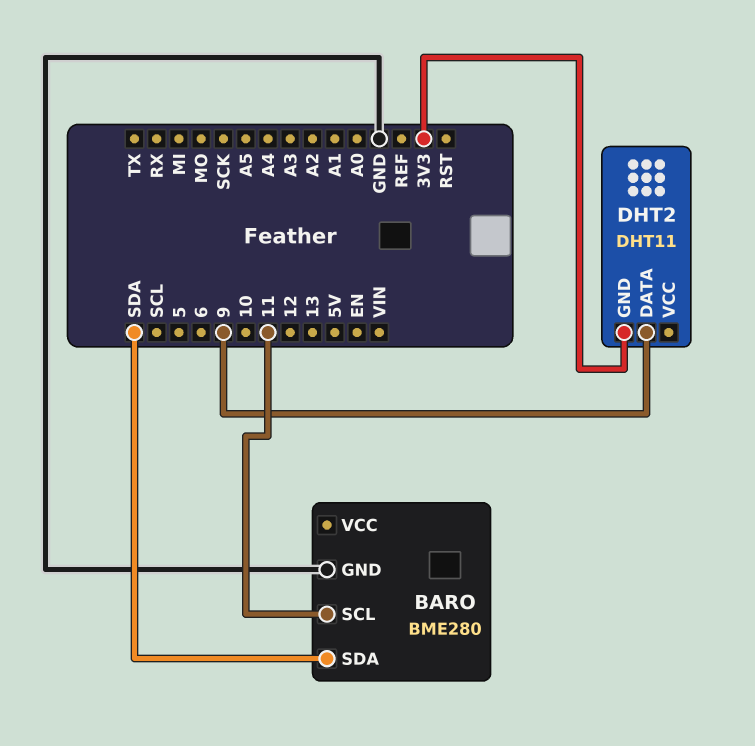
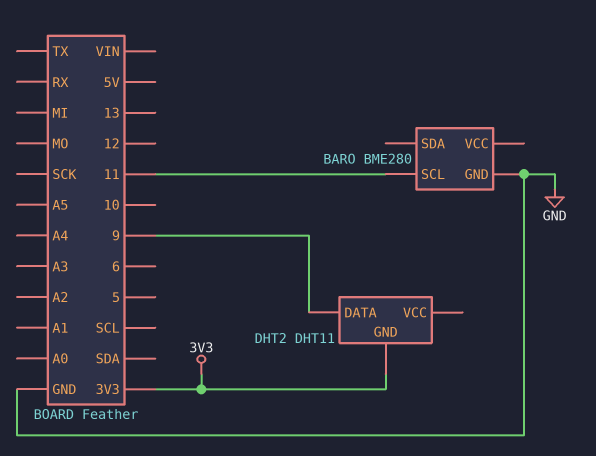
BARO pin SDA: SDA -> none

